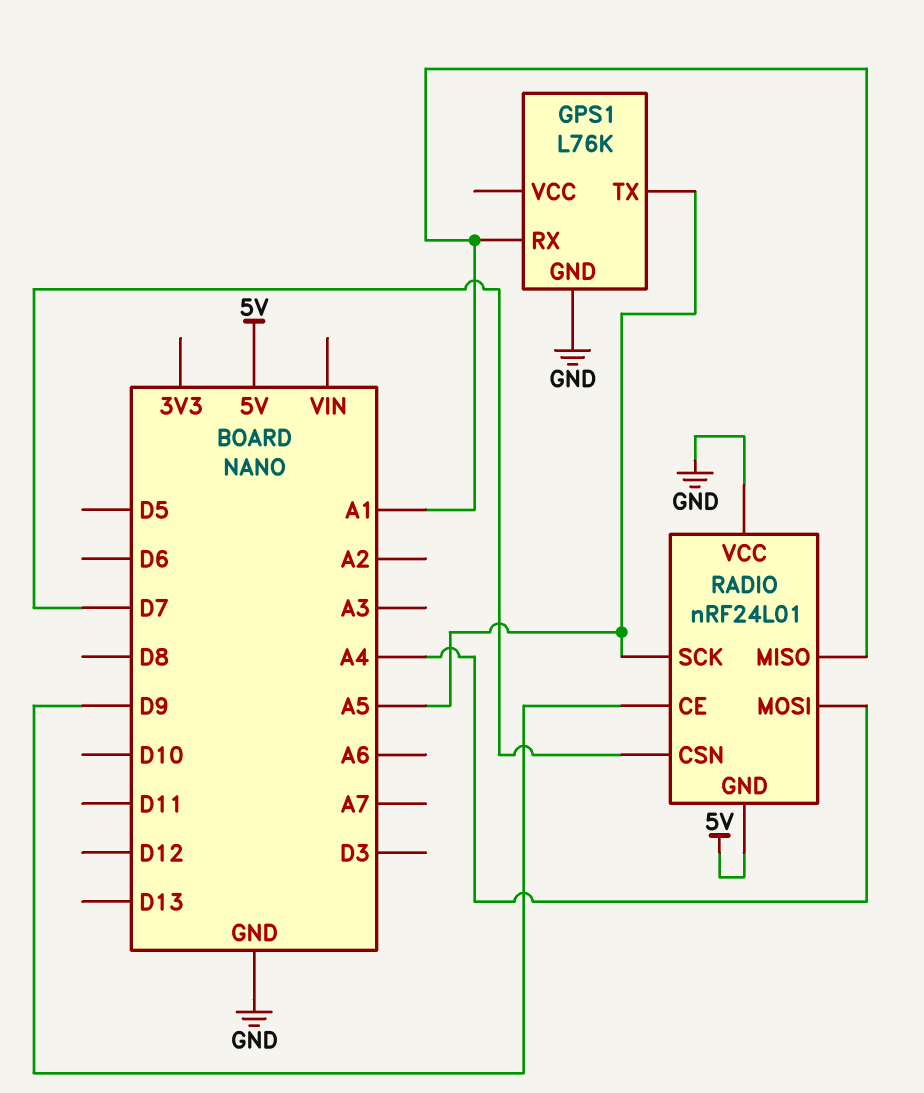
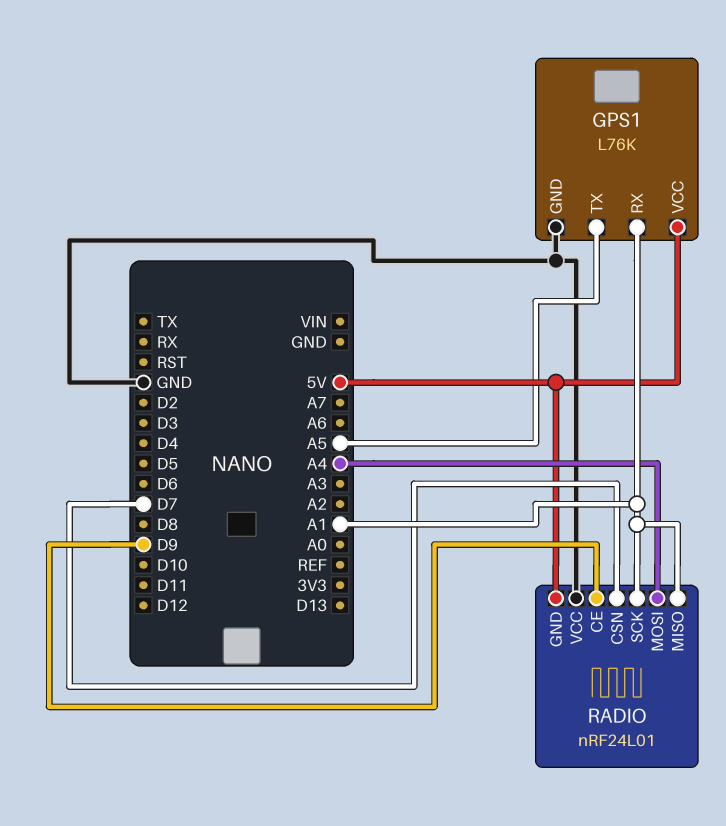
GPS1 pin VCC: none -> 5V
RADIO pin SCK: A5 -> A1

